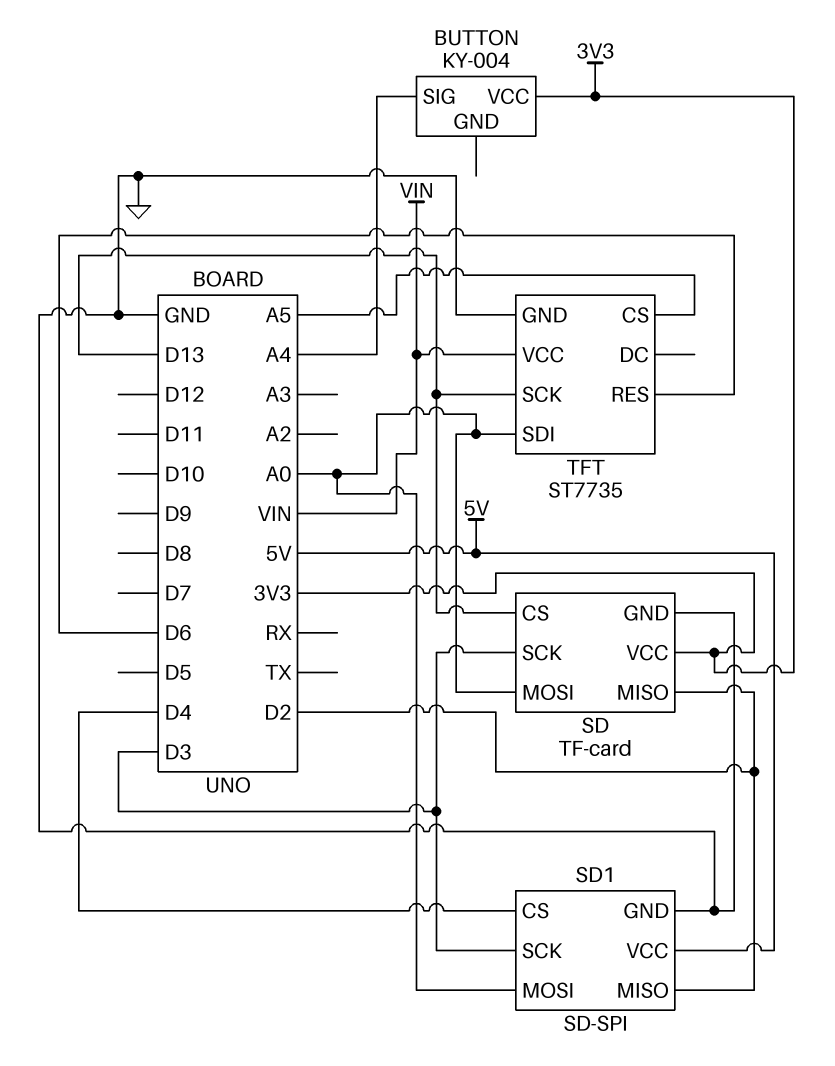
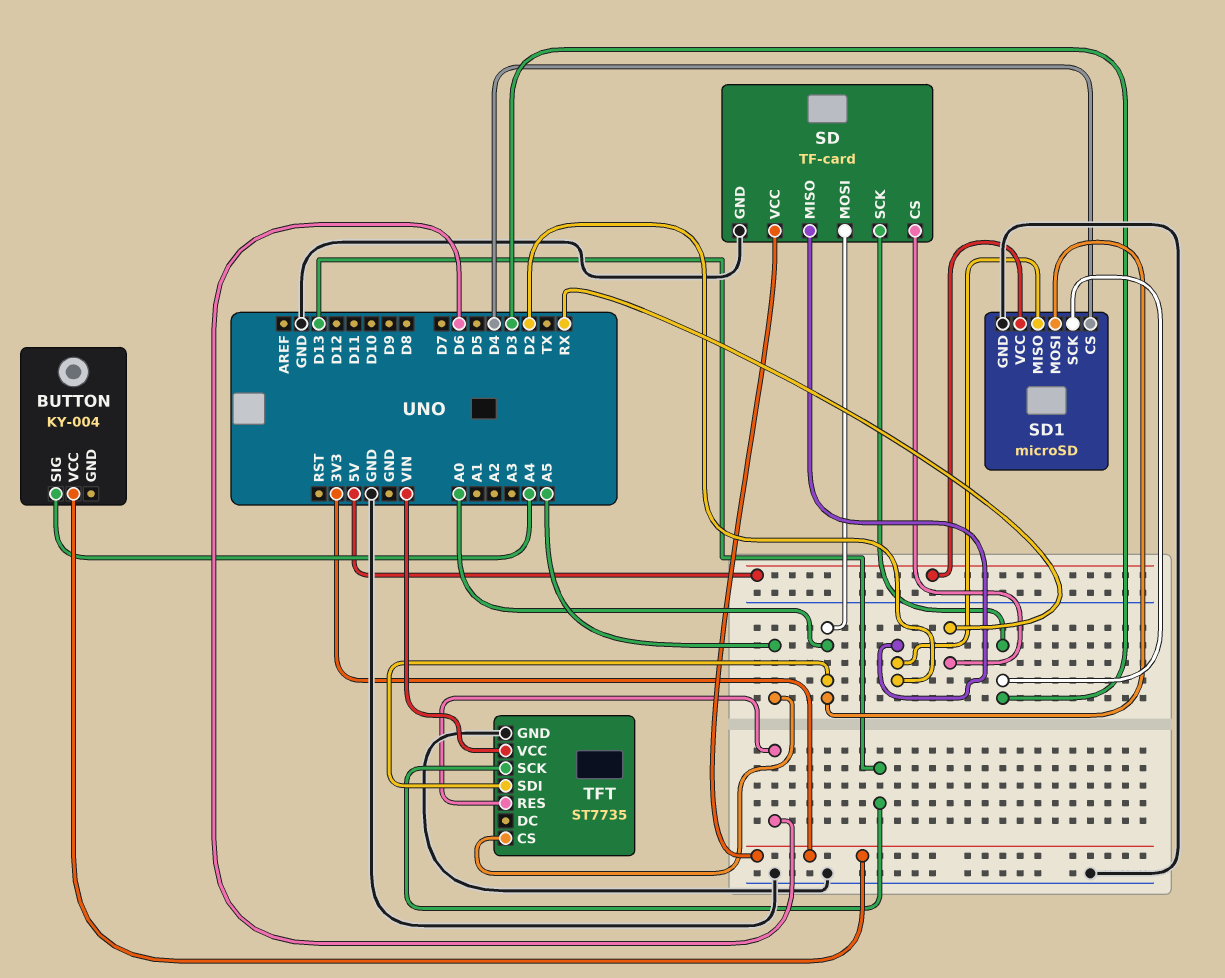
SD pin CS: D13 -> RX
SD1: SD-SPI -> microSD

